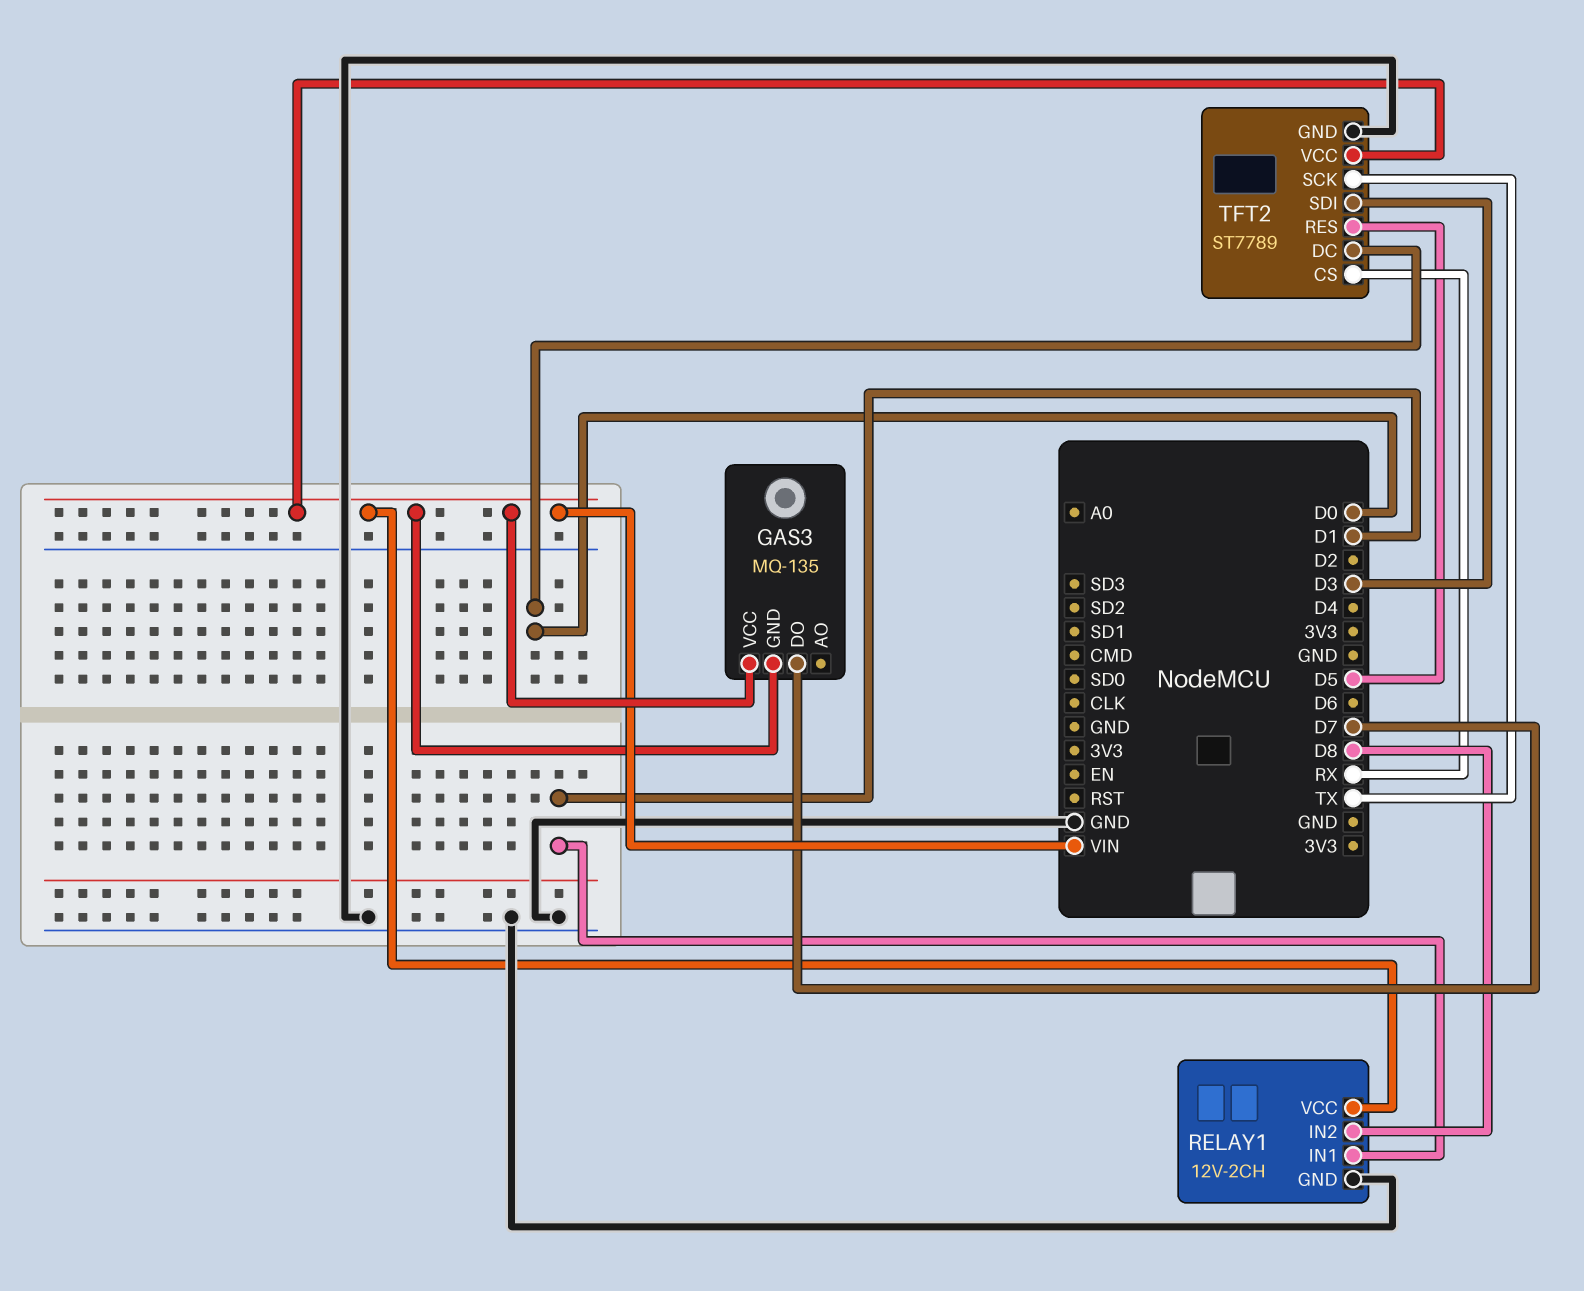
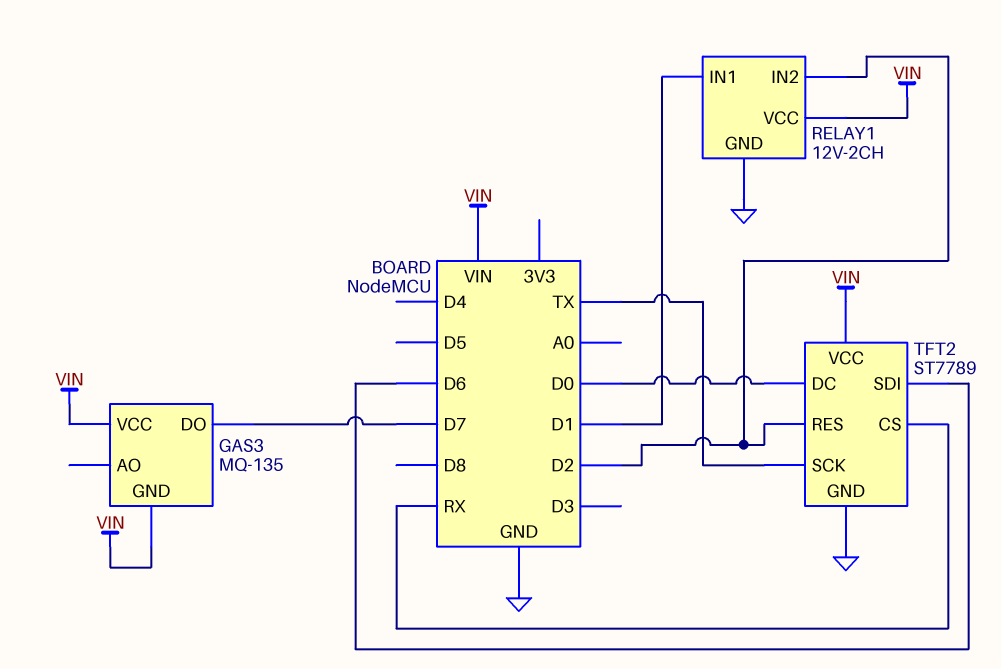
RELAY1 pin IN2: D8 -> D2
TFT2 pin RES: D5 -> D2
TFT2 pin SDI: D3 -> D6

